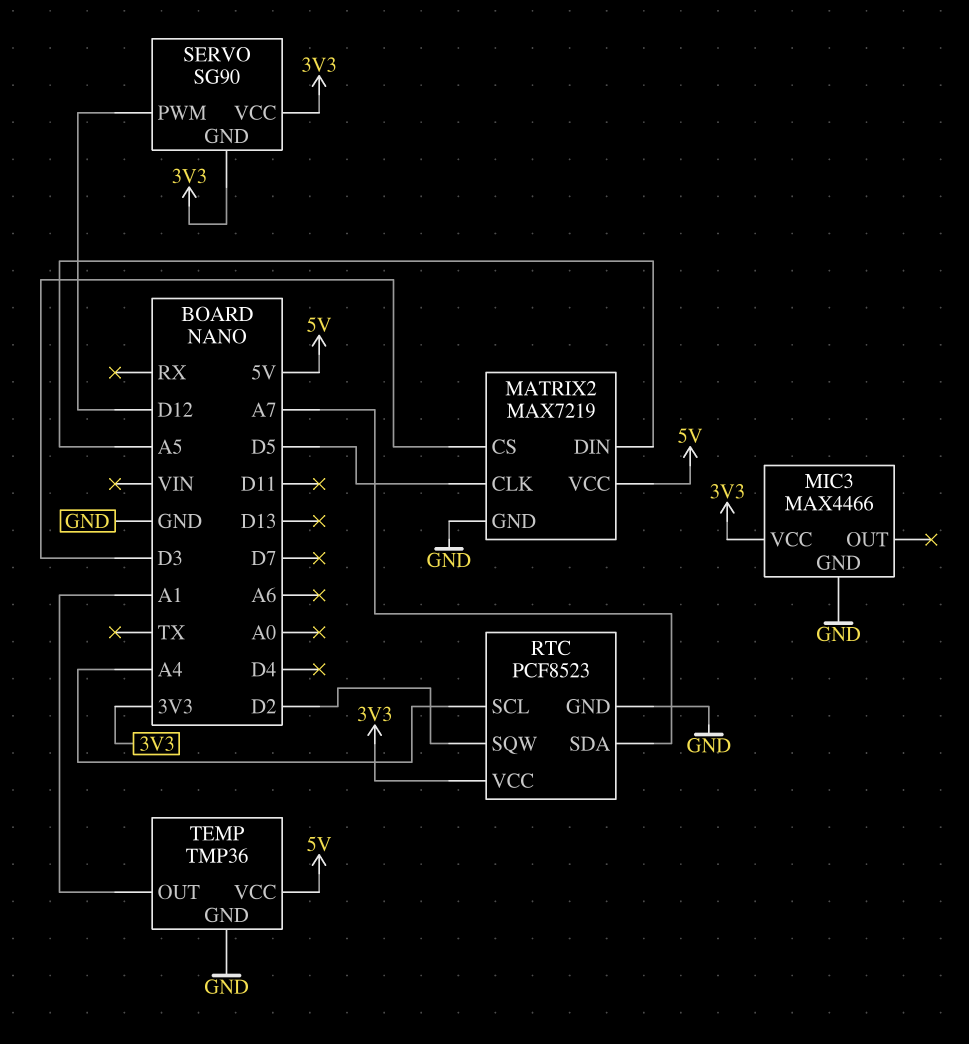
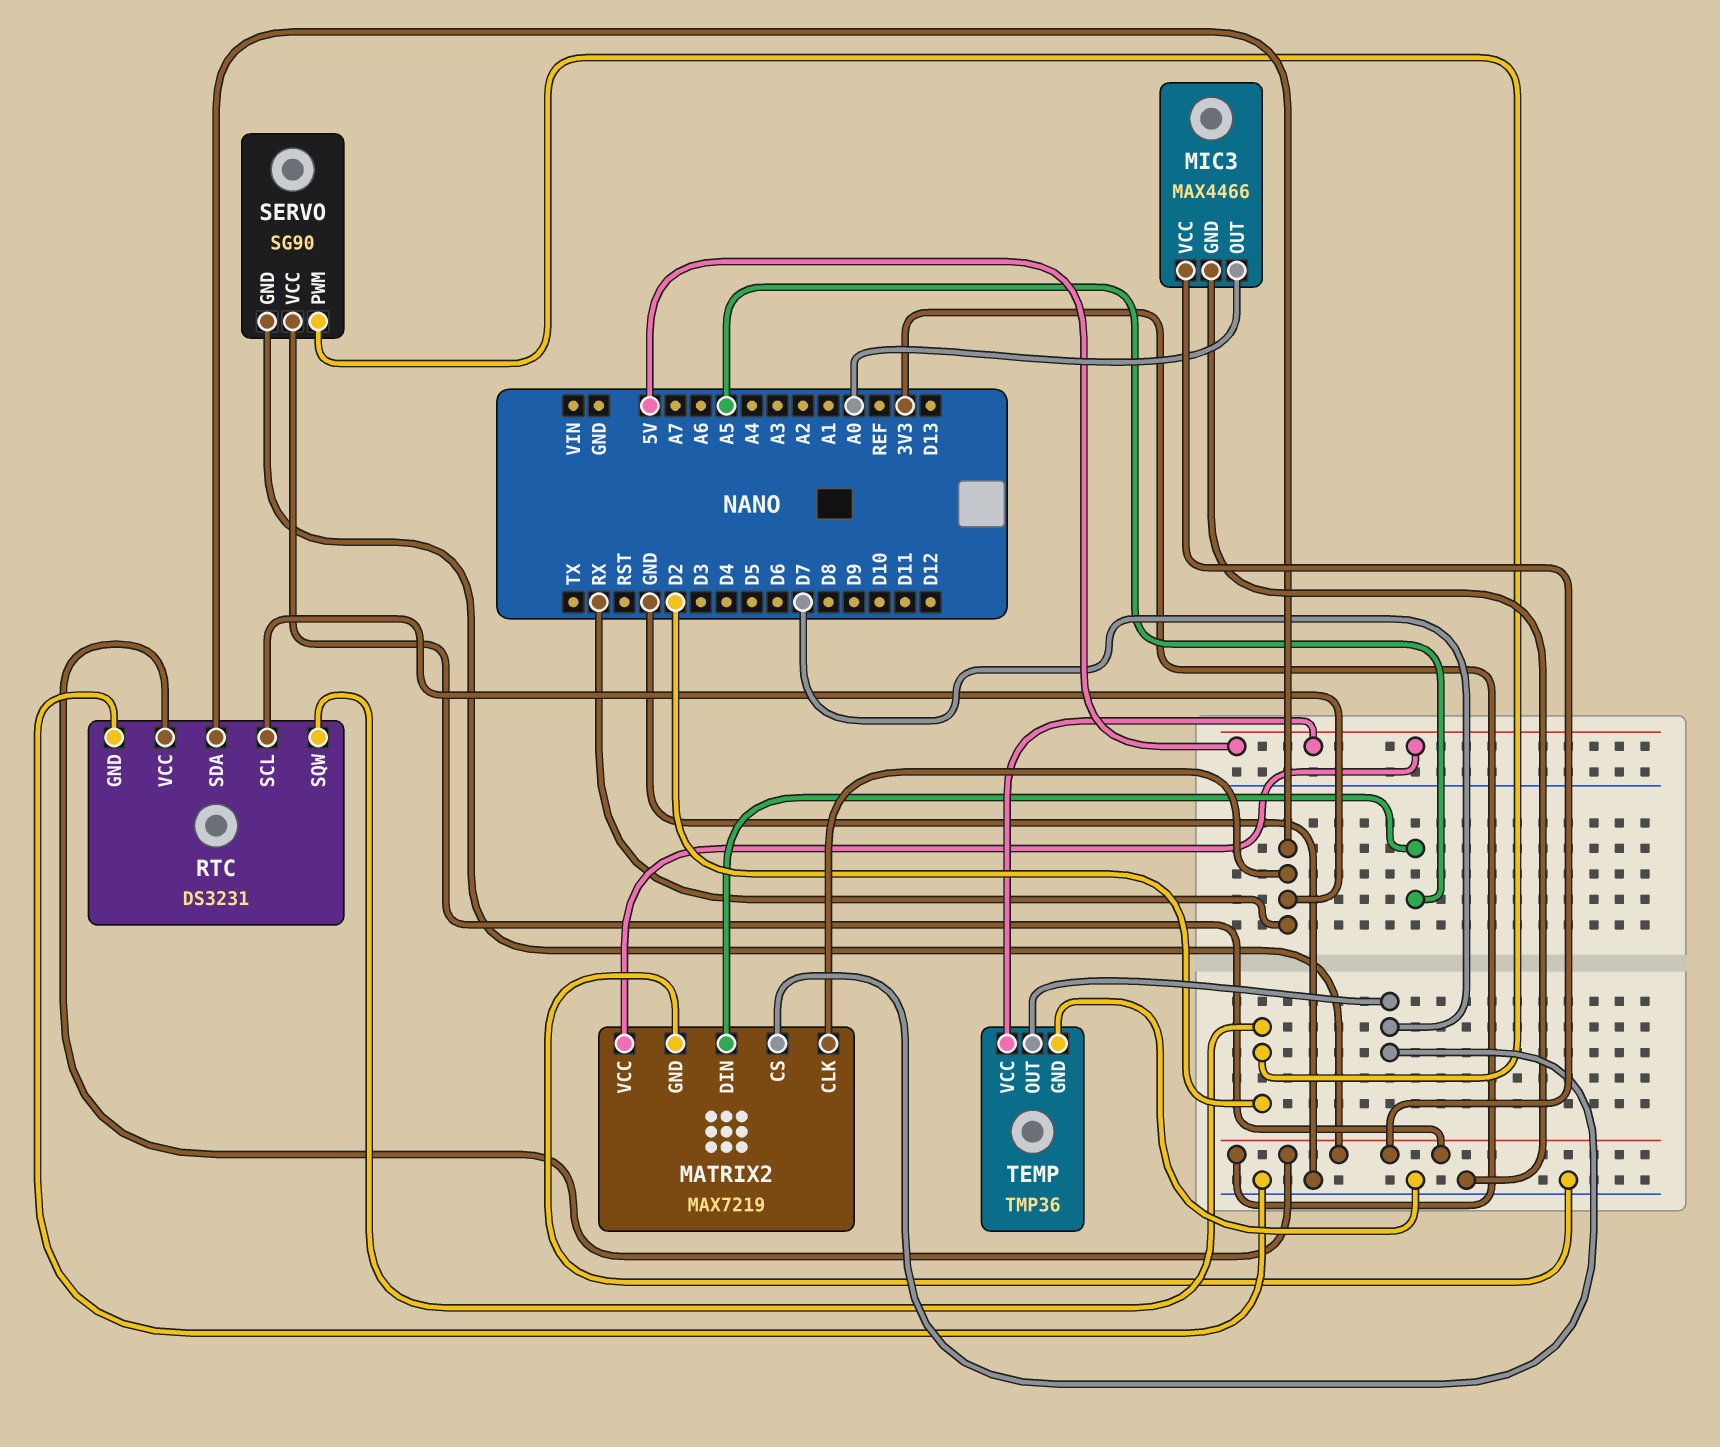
MATRIX2 pin CLK: D5 -> RX
MATRIX2 pin CS: D3 -> D7
MIC3 pin OUT: none -> A0
RTC: PCF8523 -> DS3231
RTC pin SCL: A4 -> RX
RTC pin SDA: A7 -> RX
SERVO pin PWM: D12 -> D2
TEMP pin OUT: A1 -> D7

